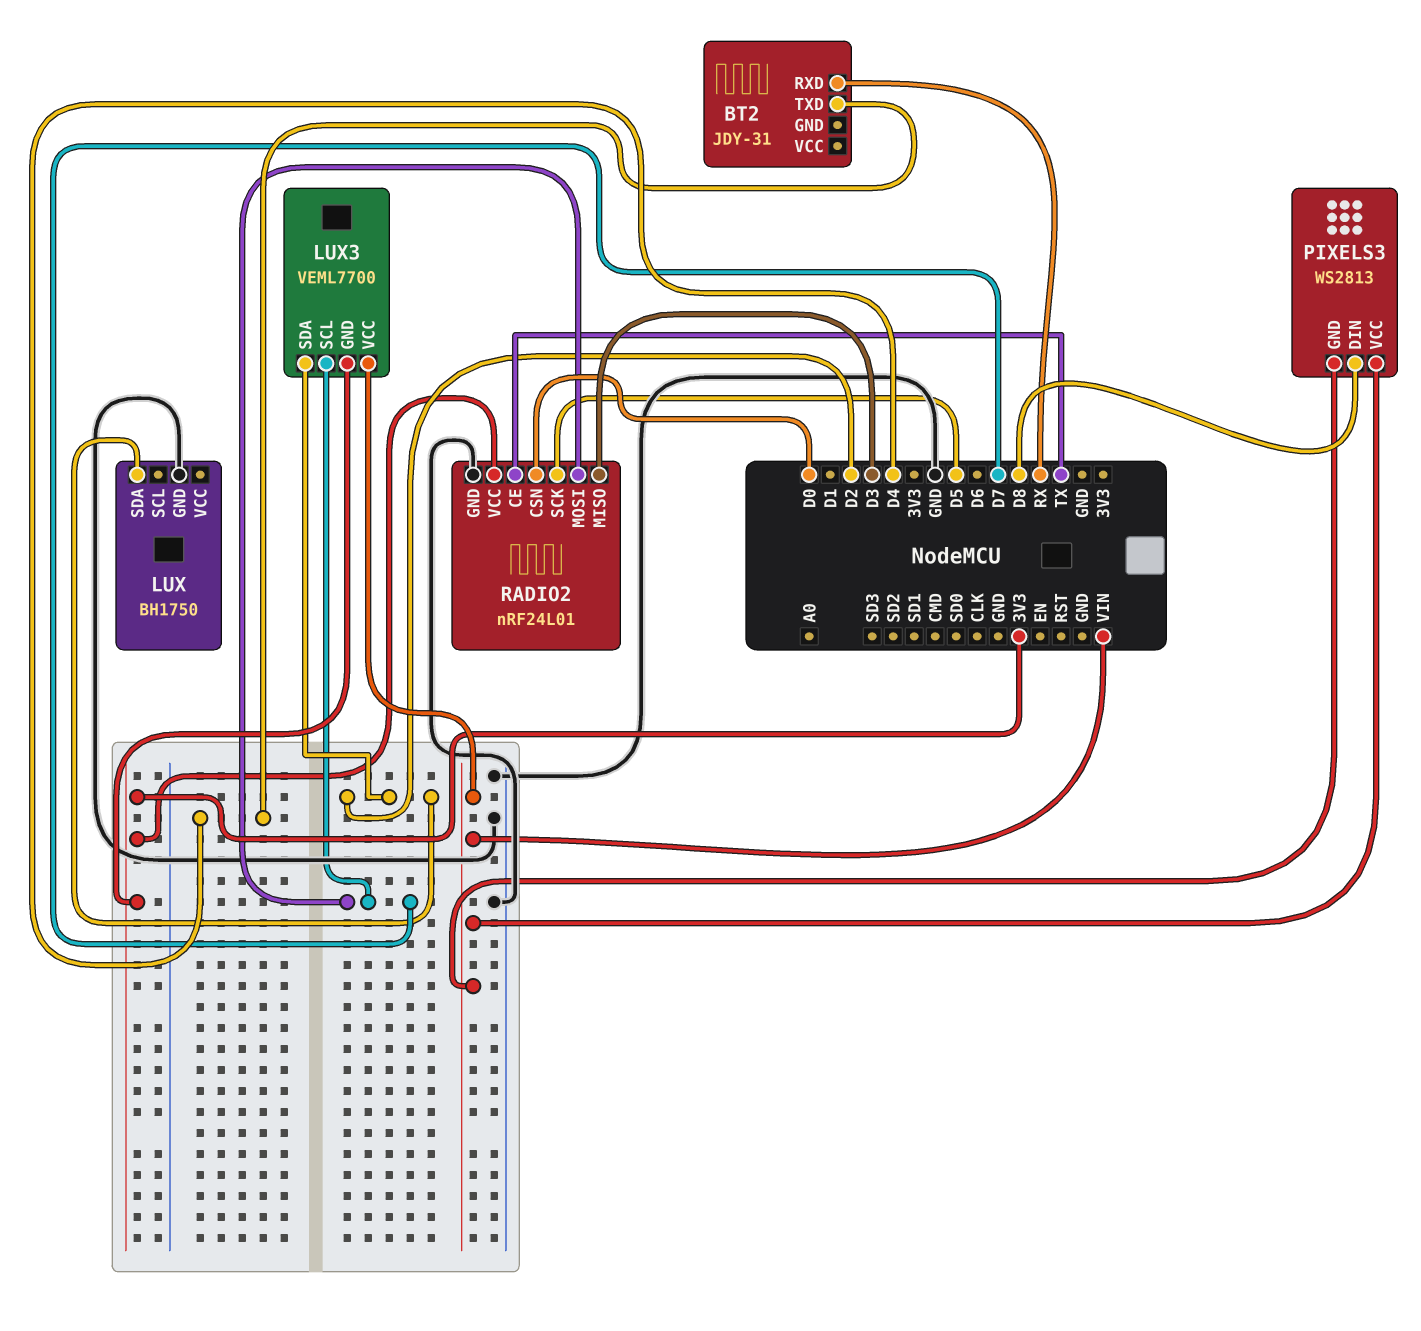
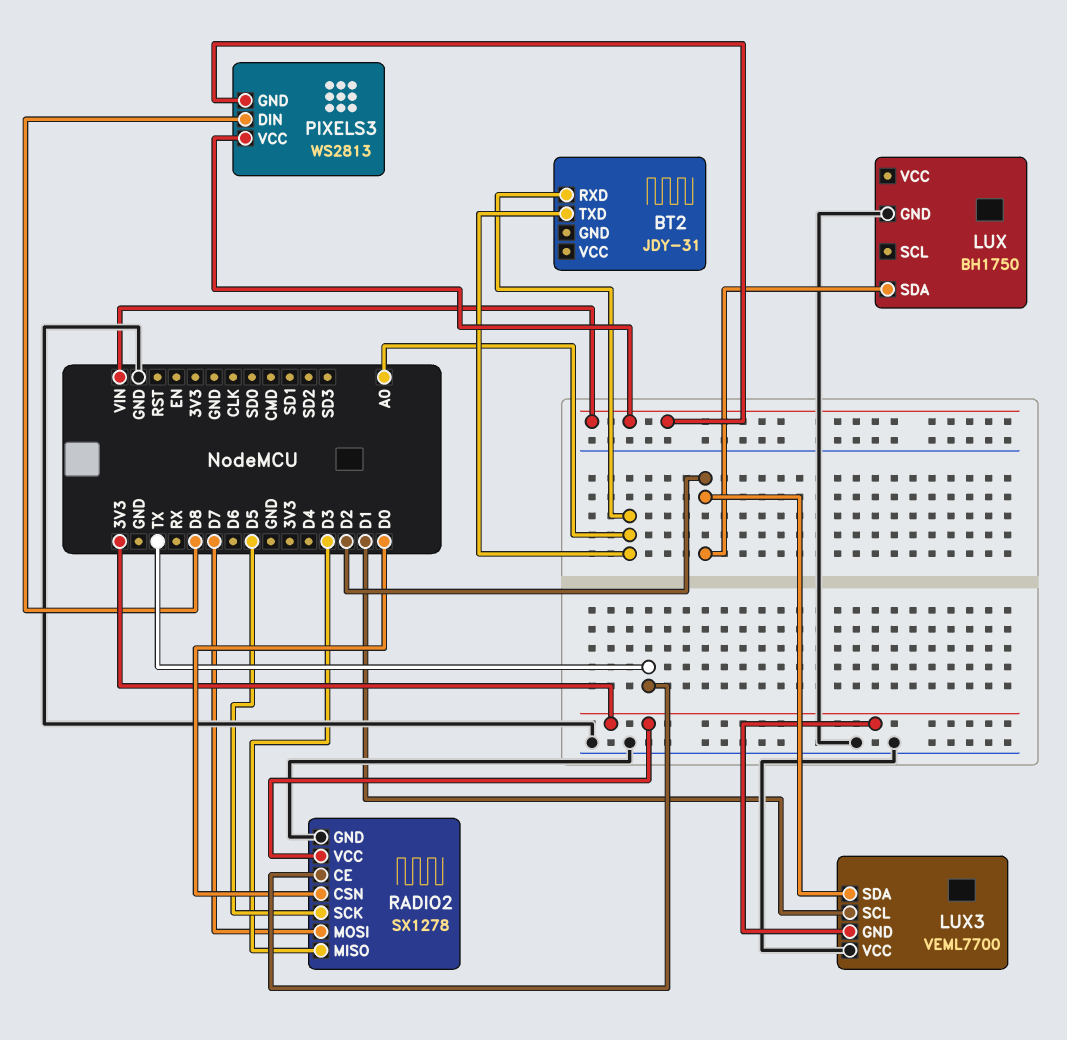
BT2 pin RXD: RX -> A0
BT2 pin TXD: D4 -> A0
LUX3 pin SCL: D7 -> D1
LUX3 pin VCC: VIN -> GND
RADIO2: nRF24L01 -> SX1278

